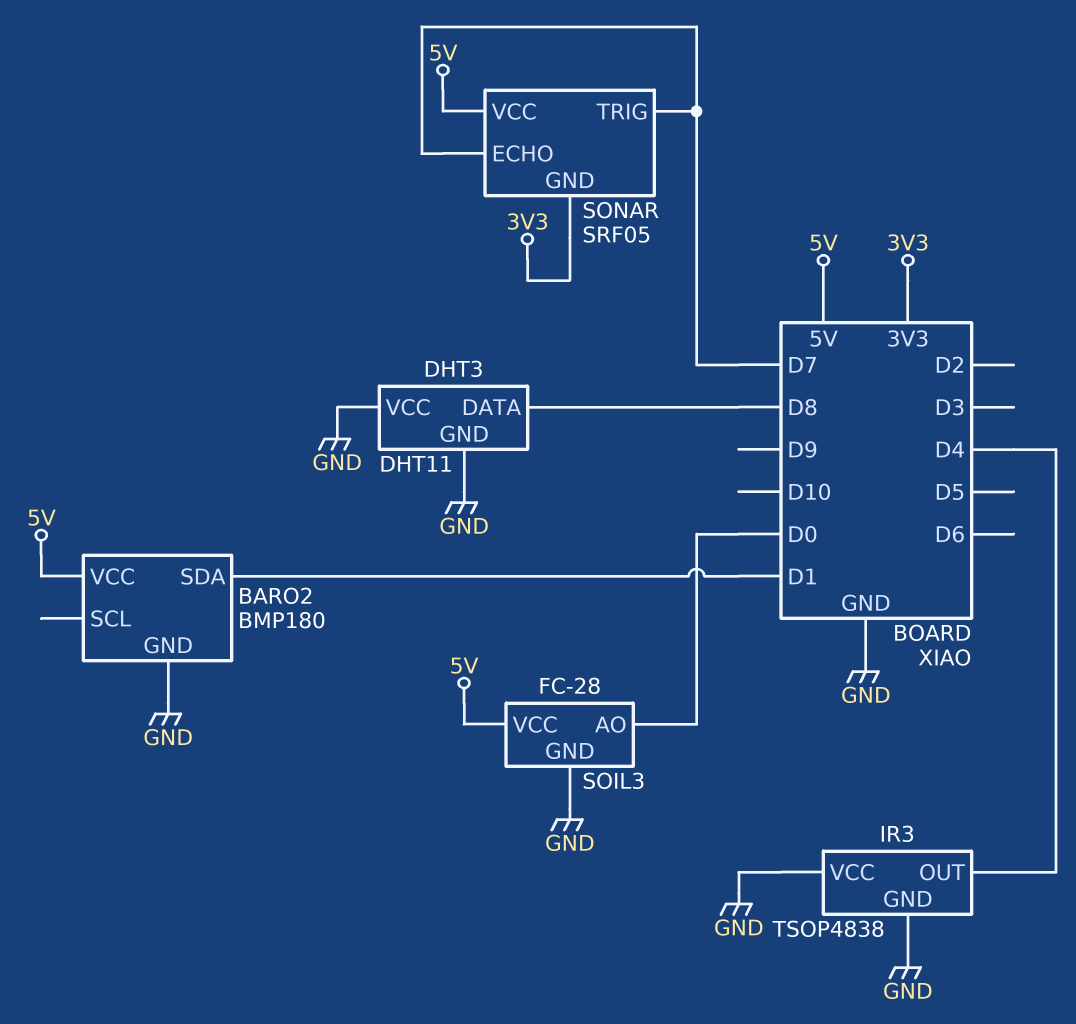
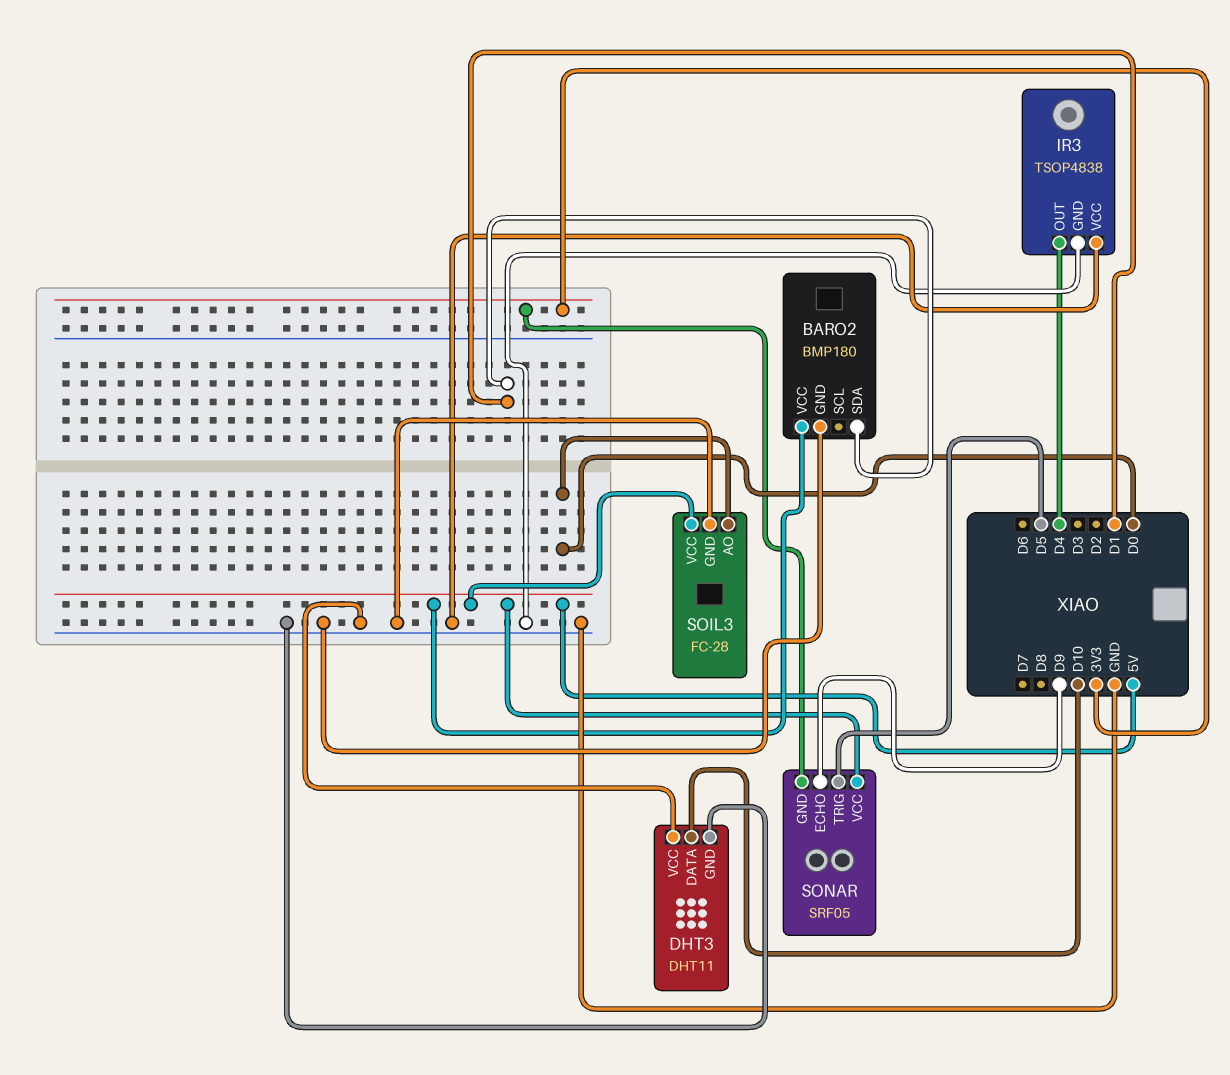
DHT3 pin DATA: D8 -> D10
SONAR pin ECHO: D7 -> D9
SONAR pin TRIG: D7 -> D5

